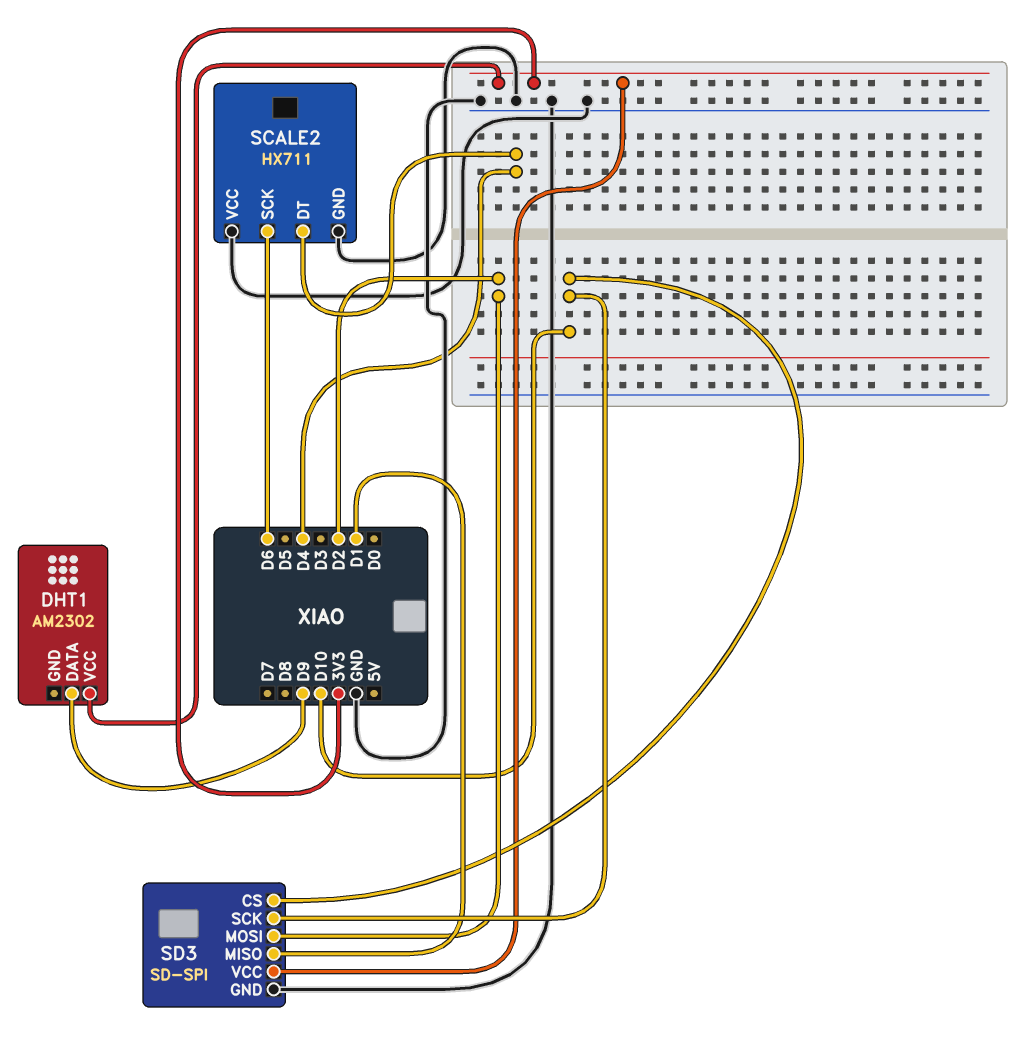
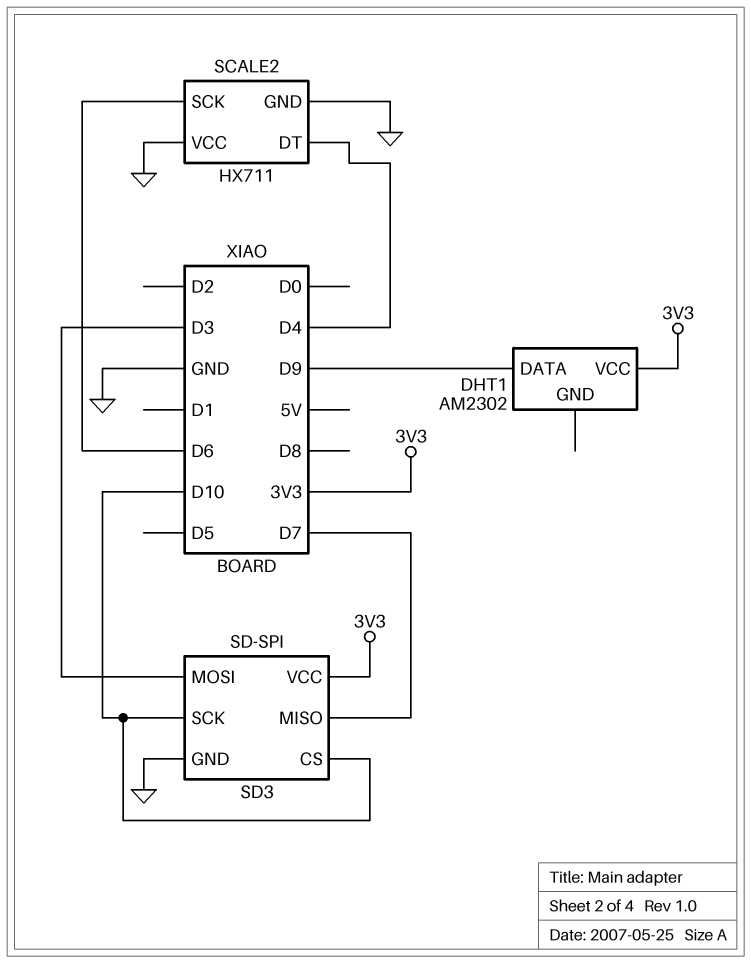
SD3 pin MISO: D1 -> D7
SD3 pin MOSI: D2 -> D3

